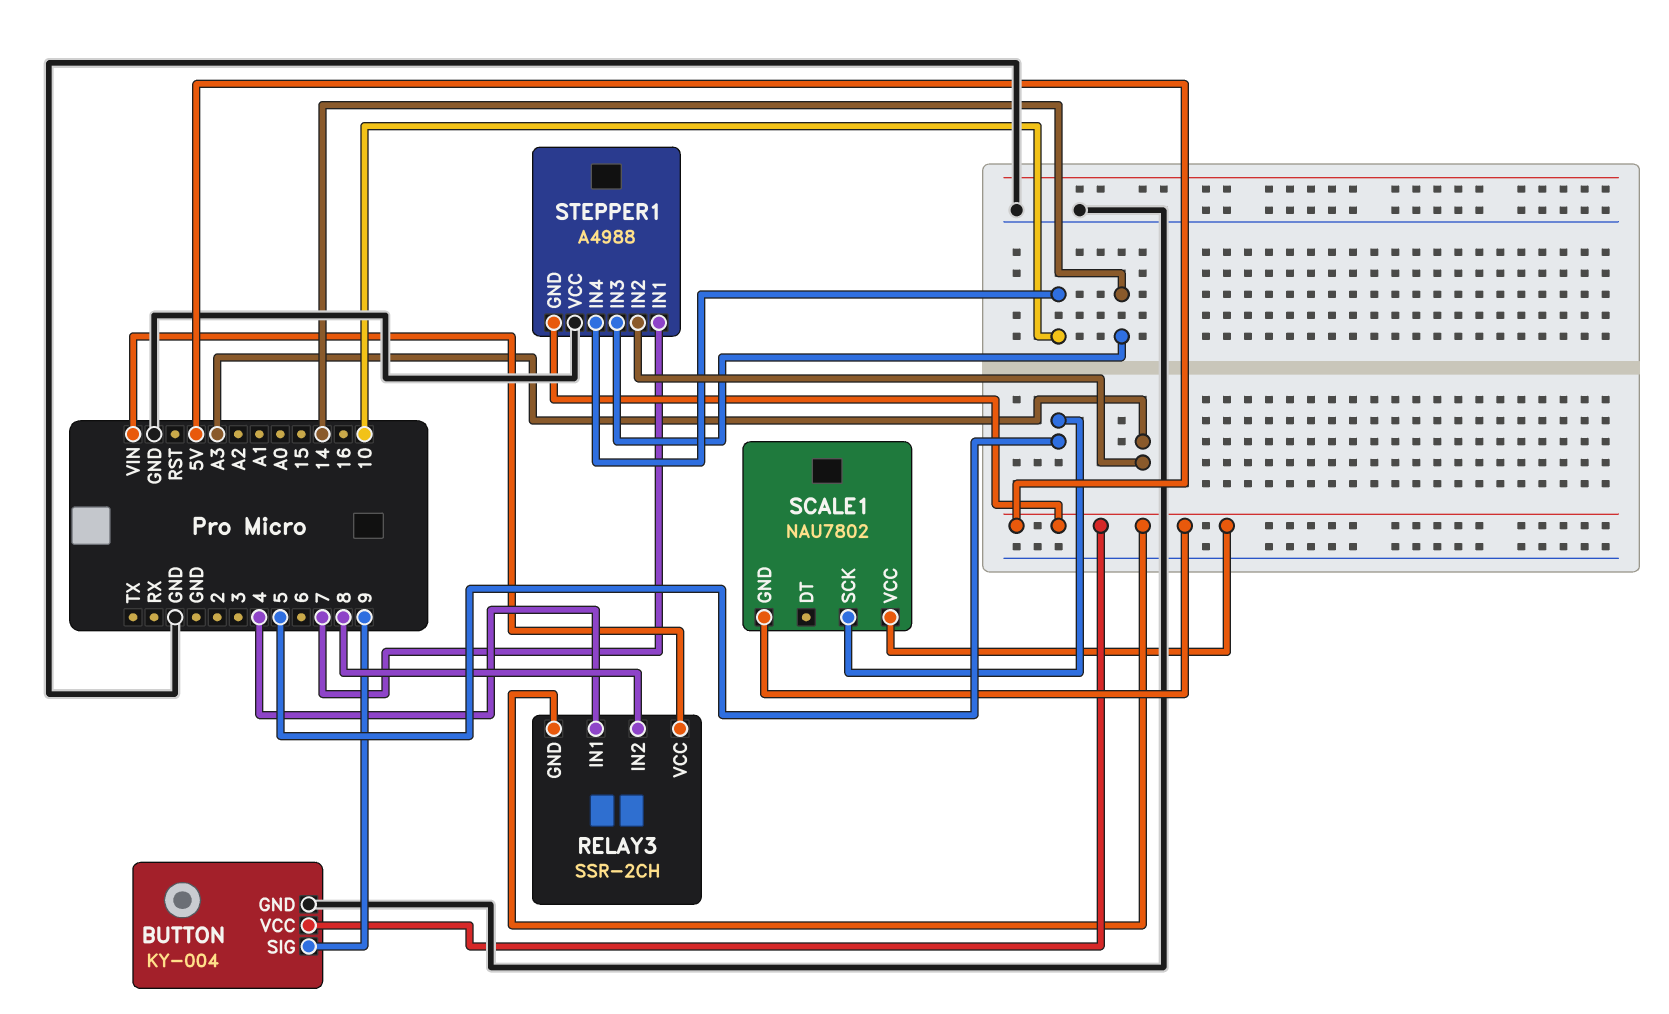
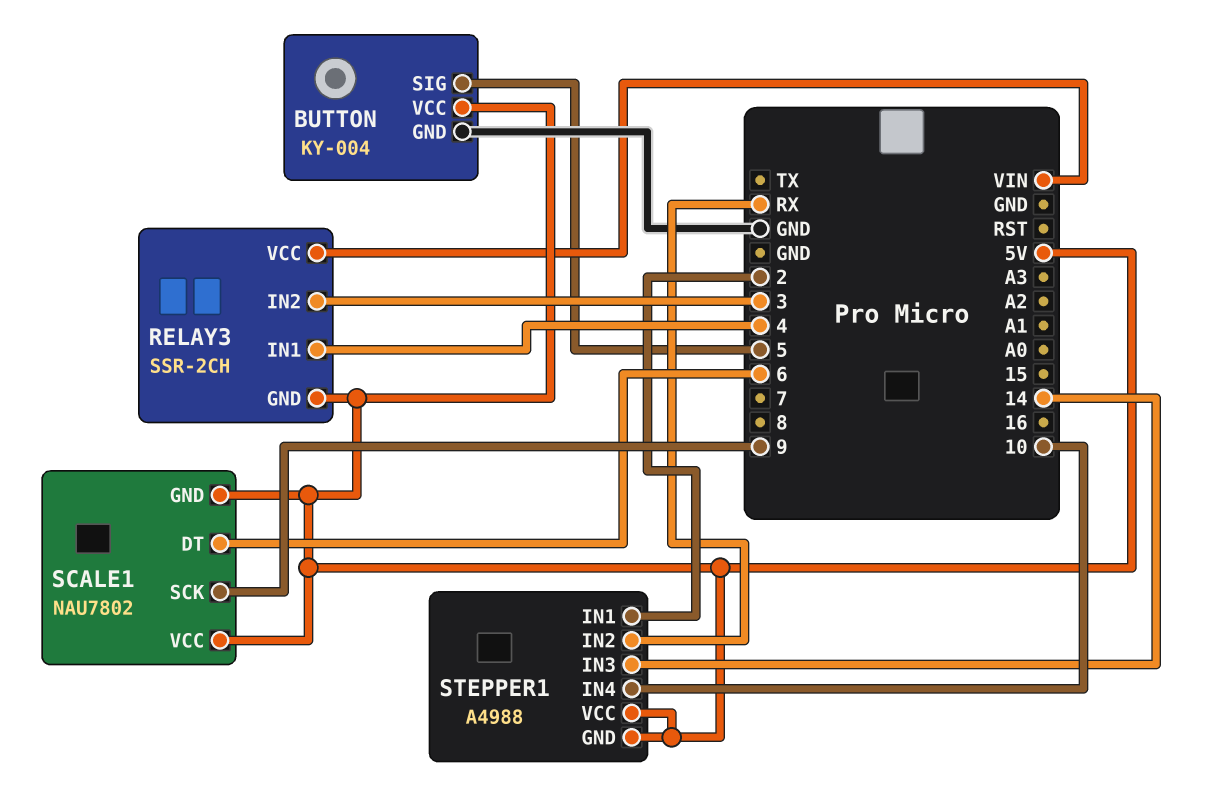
BUTTON pin SIG: 9 -> 5
RELAY3 pin IN2: 8 -> 3
SCALE1 pin DT: none -> 6
SCALE1 pin SCK: 5 -> 9
STEPPER1 pin IN1: 7 -> 2
STEPPER1 pin IN2: A3 -> RX
STEPPER1 pin VCC: GND -> 5V

